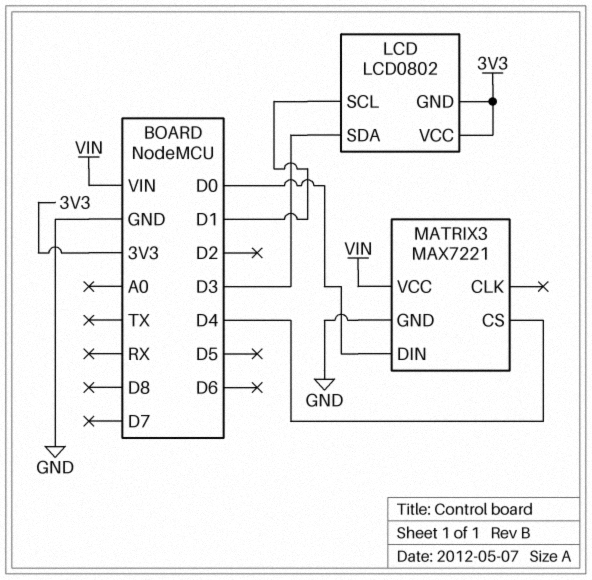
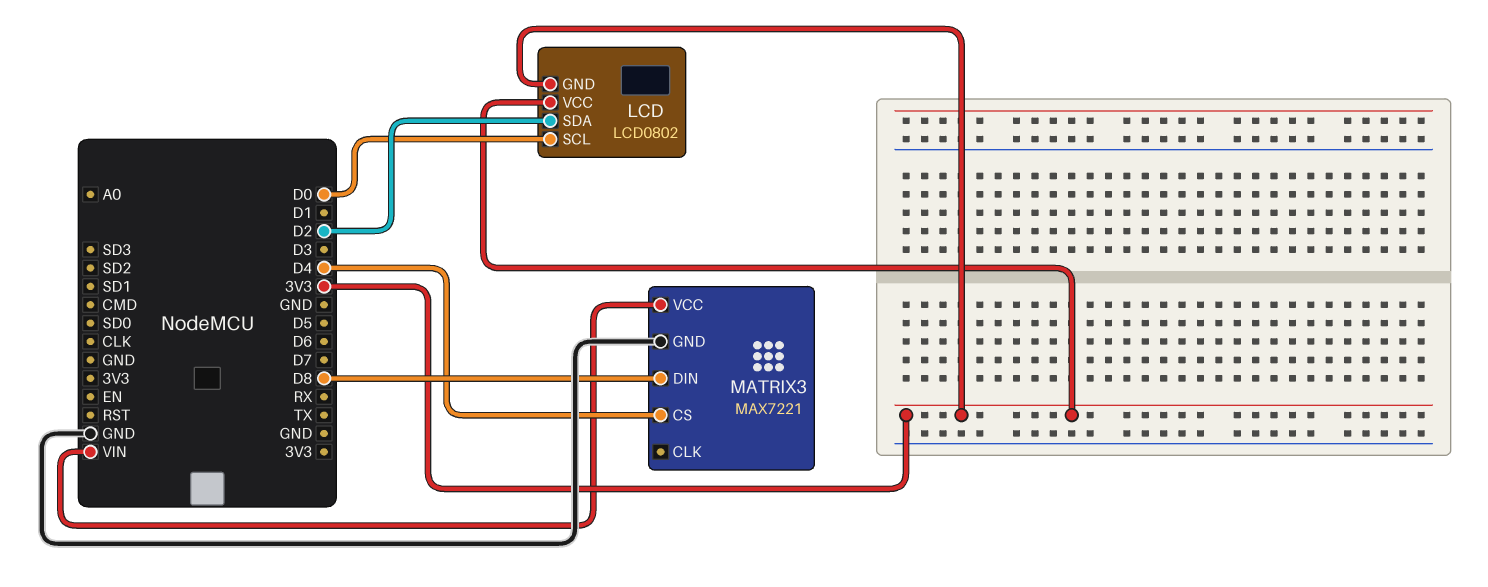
LCD pin SCL: D1 -> D0
LCD pin SDA: D3 -> D2
MATRIX3 pin DIN: D0 -> D8

